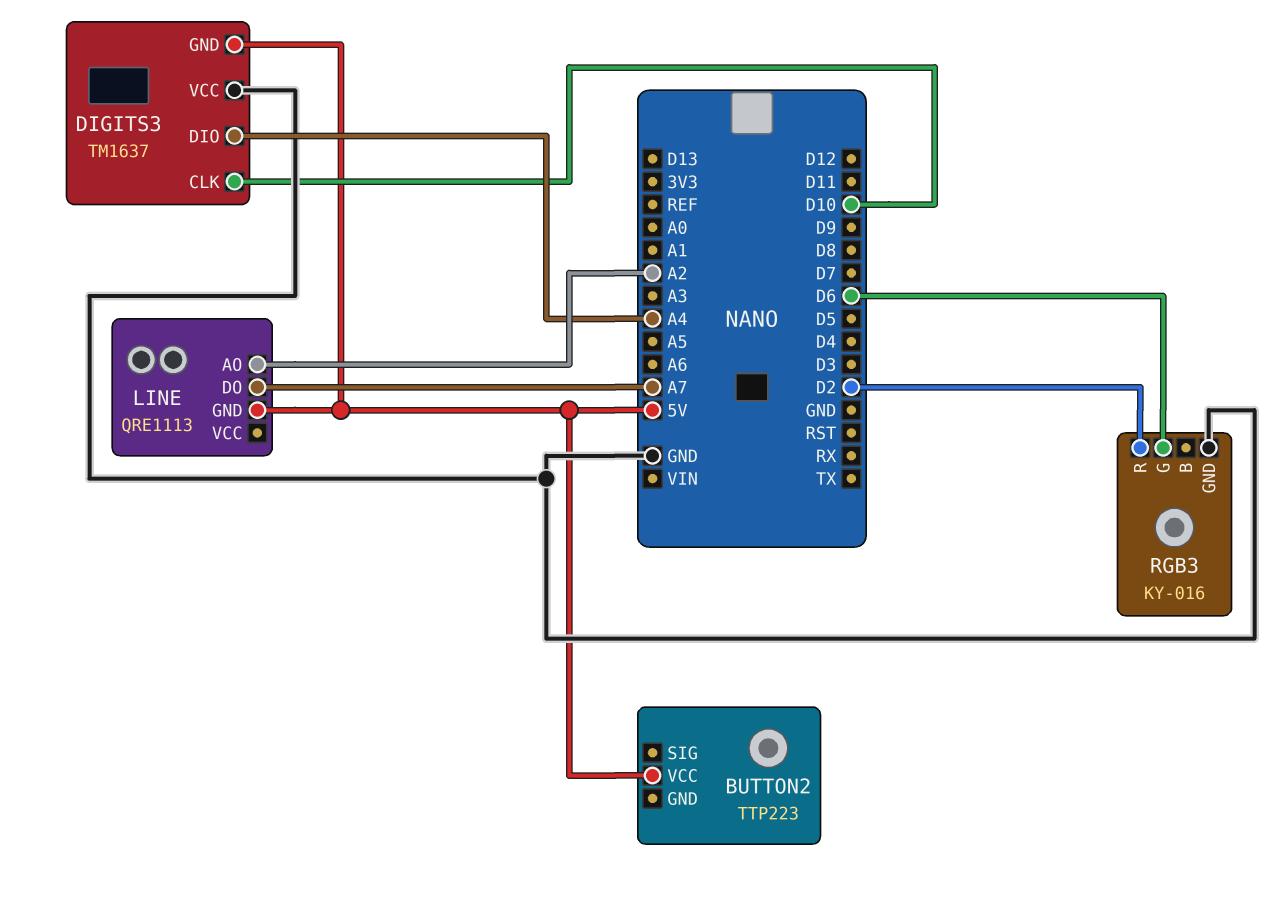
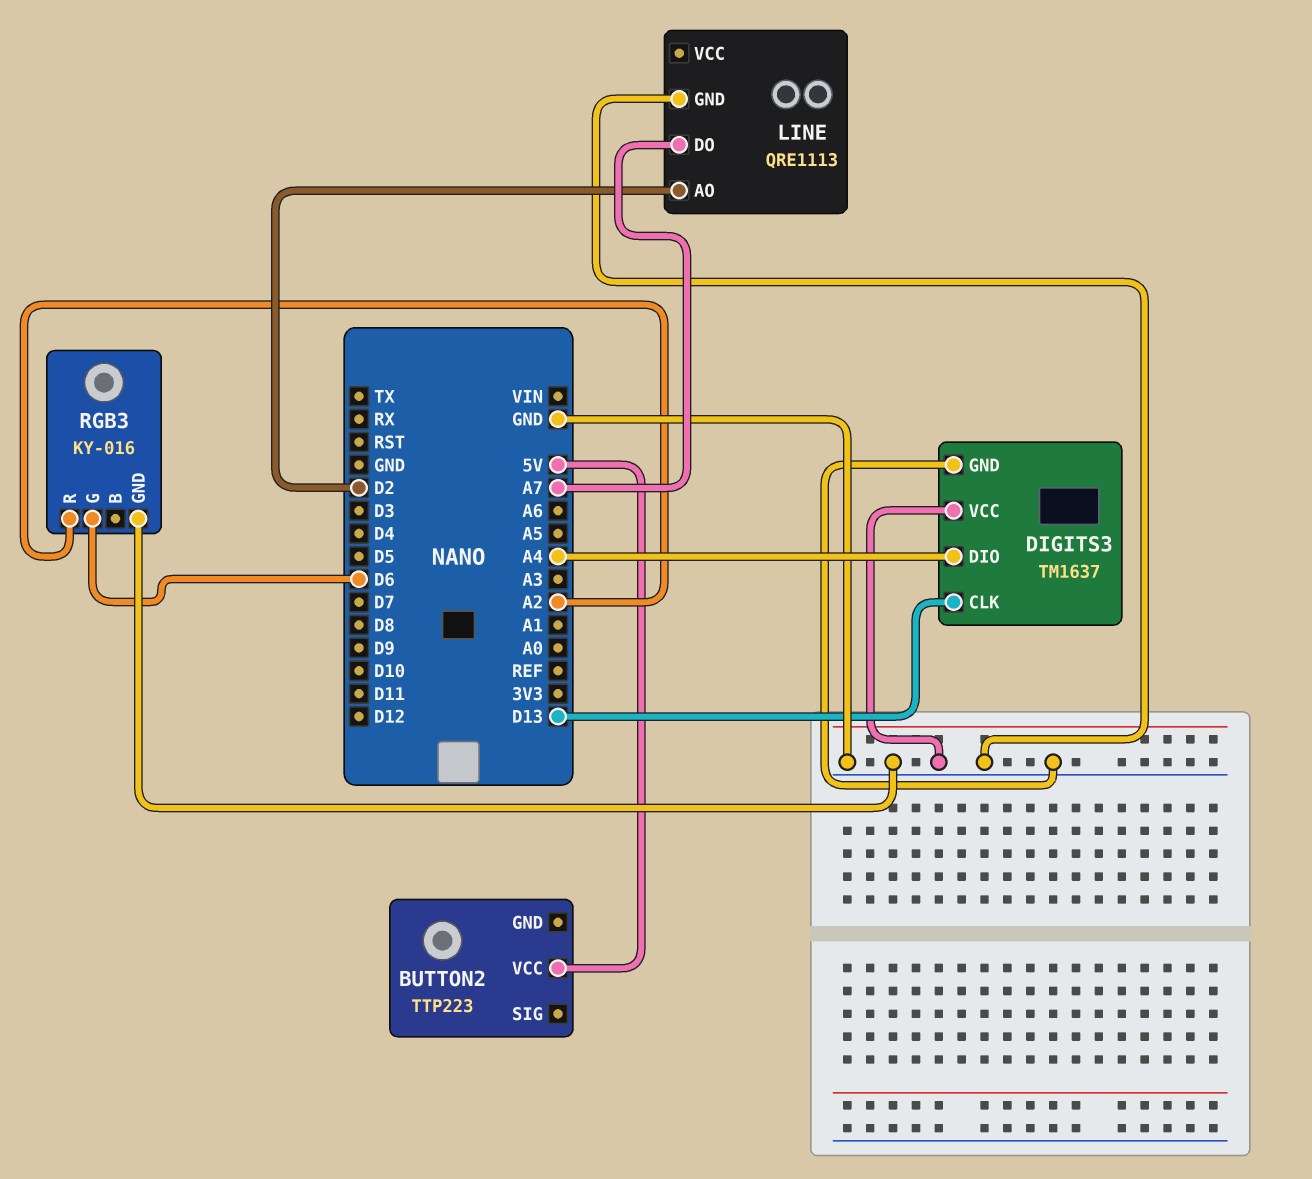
DIGITS3 pin CLK: D10 -> D13
DIGITS3 pin GND: 5V -> GND
LINE pin AO: A2 -> D2
LINE pin GND: 5V -> GND
RGB3 pin R: D2 -> A2

